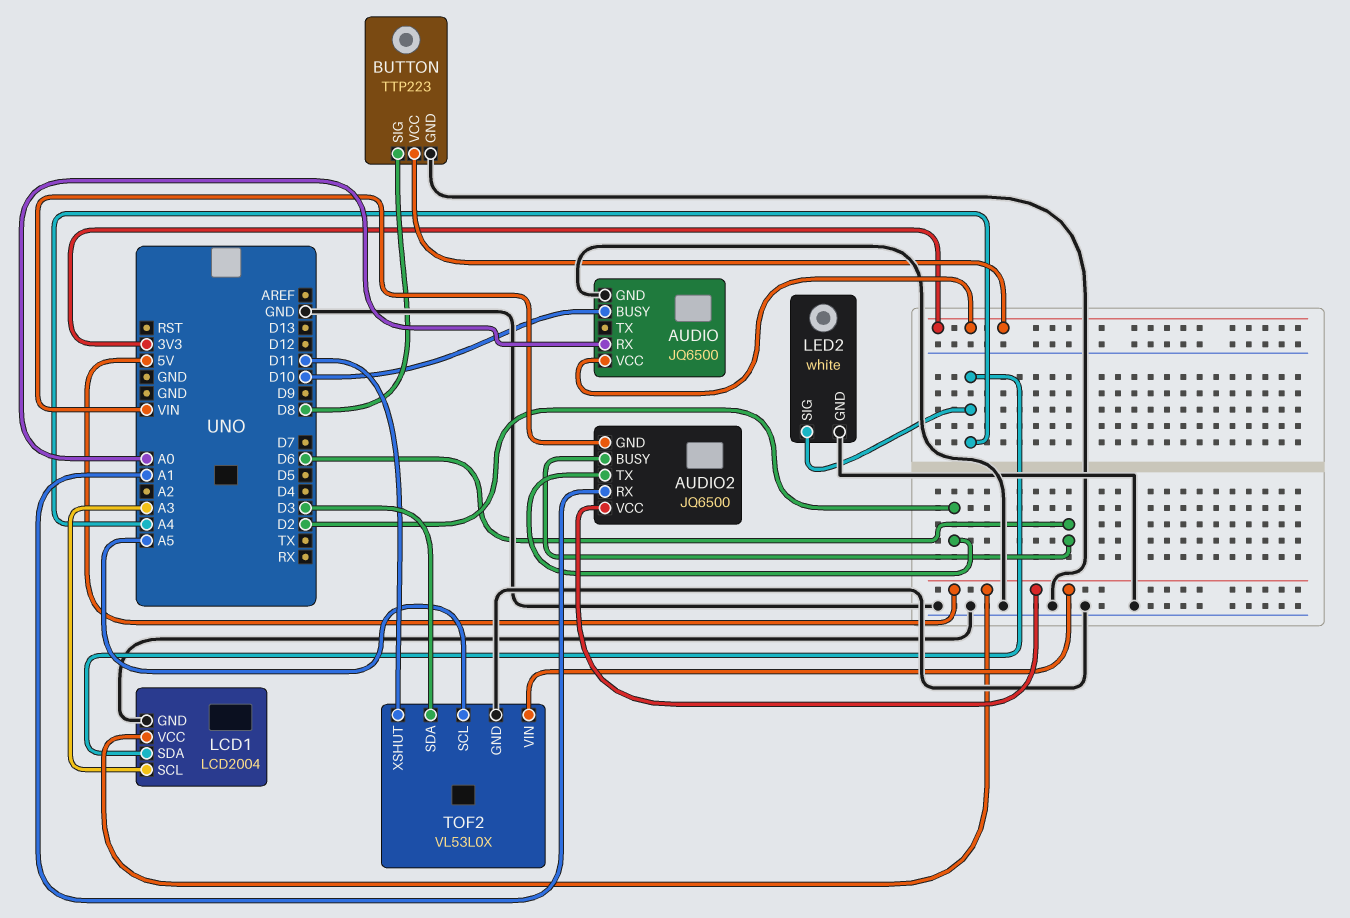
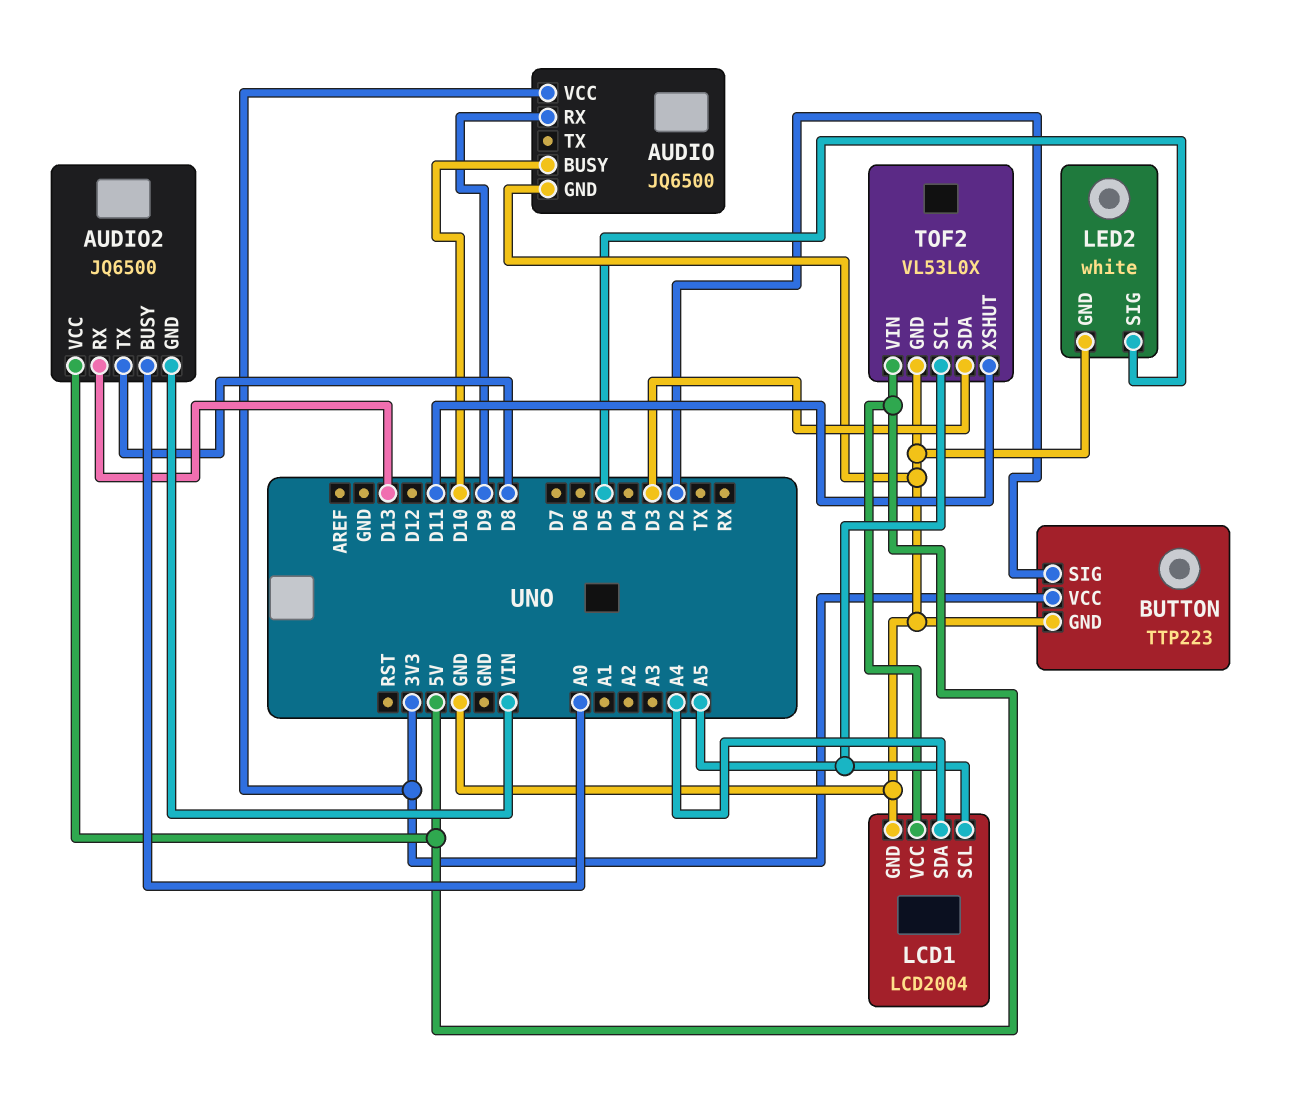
AUDIO pin RX: A0 -> D9
AUDIO2 pin BUSY: D6 -> A0
AUDIO2 pin RX: A1 -> D13
AUDIO2 pin TX: D2 -> D8
BUTTON pin SIG: D8 -> D2
LCD1 pin SCL: A3 -> A5
LED2 pin SIG: A4 -> D5

